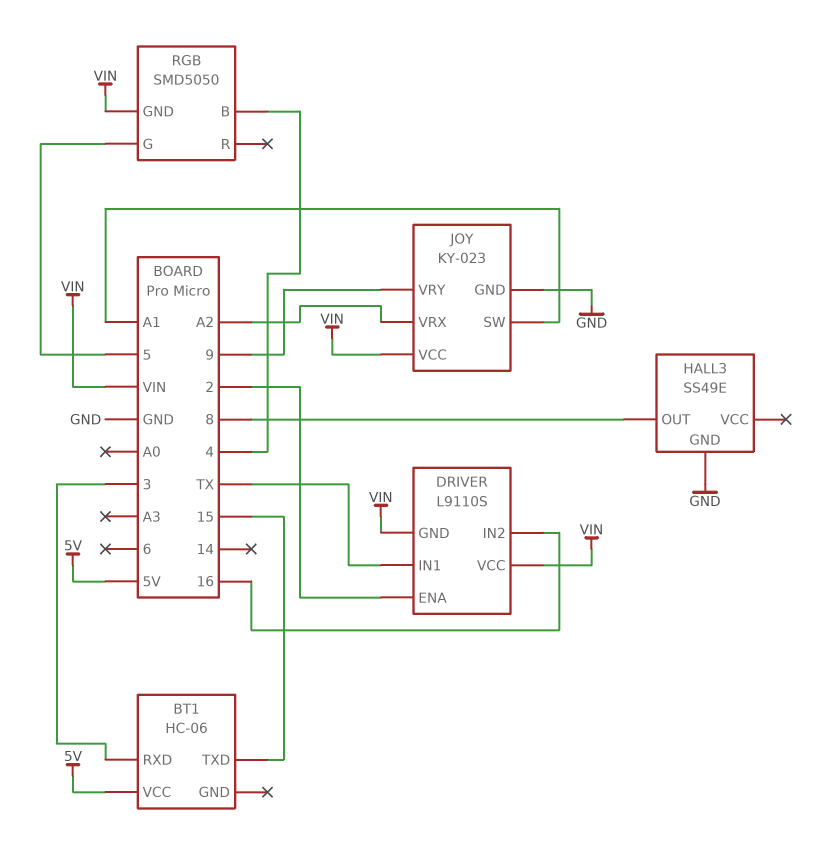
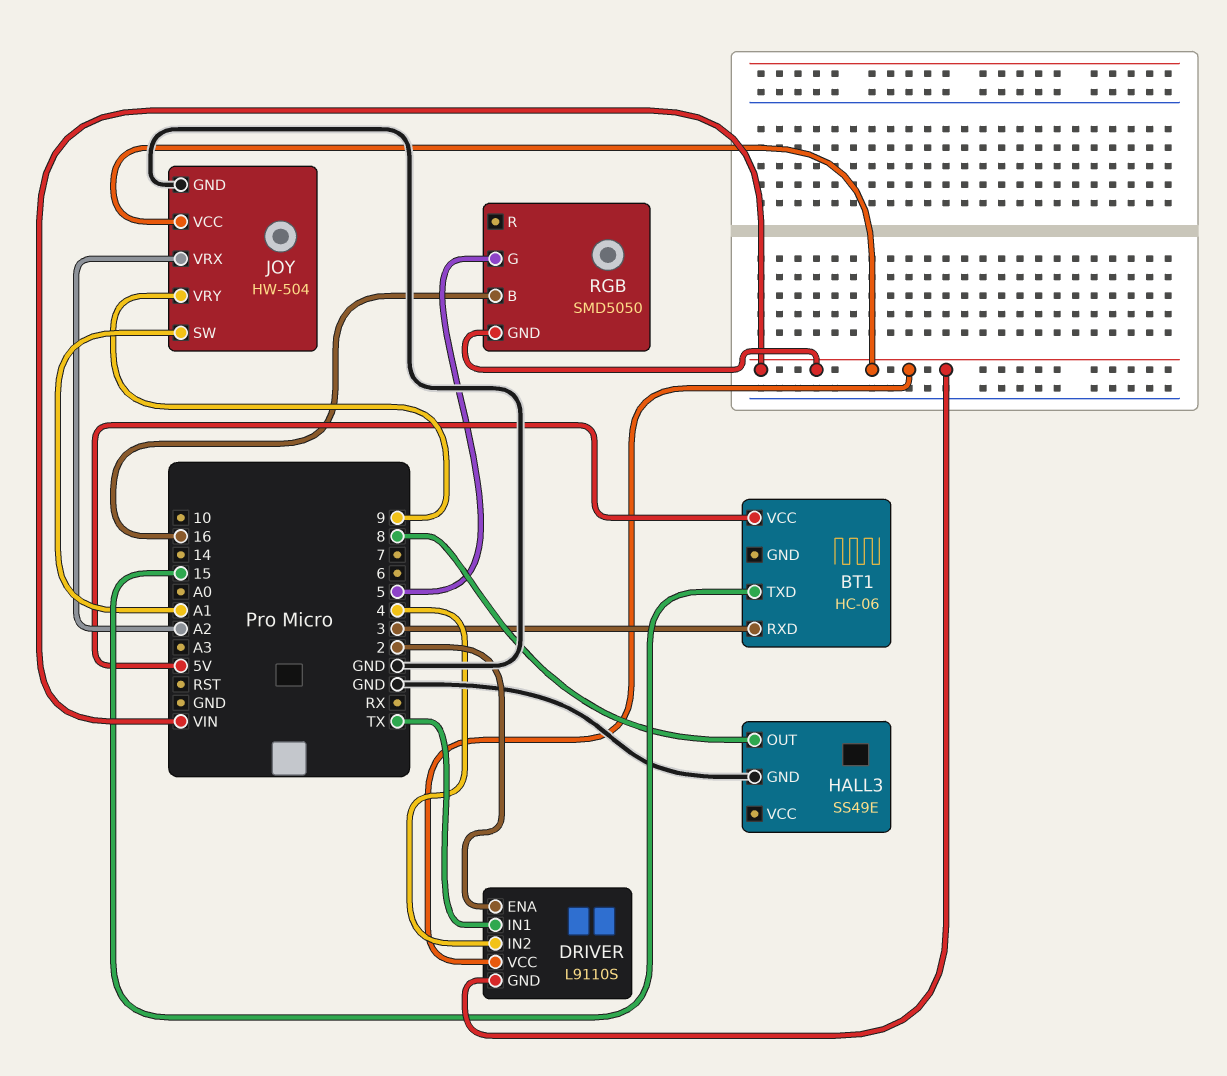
DRIVER pin IN2: 16 -> 4
JOY: KY-023 -> HW-504
RGB pin B: 4 -> 16

